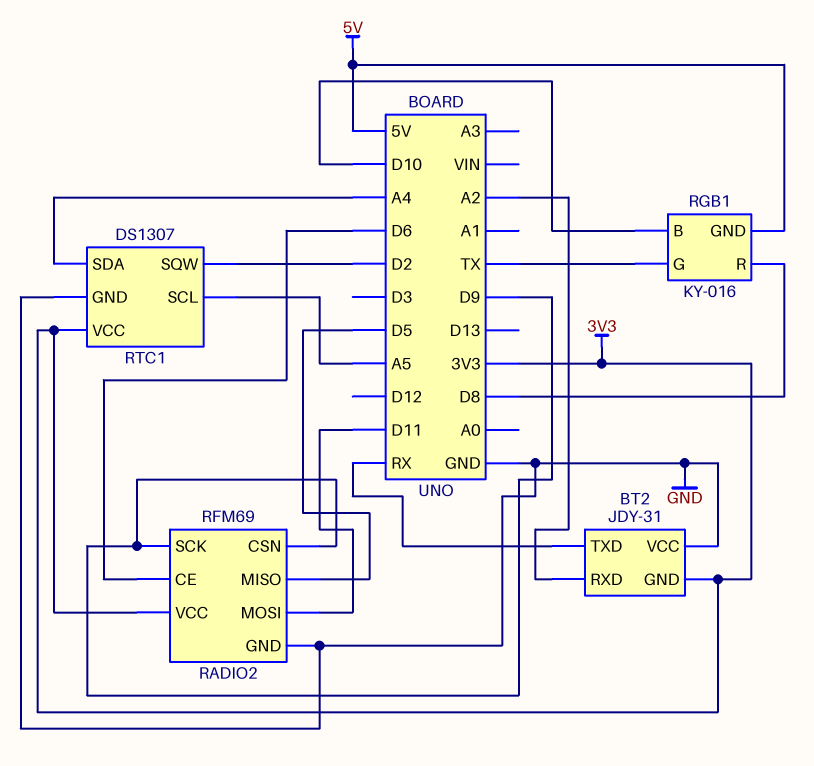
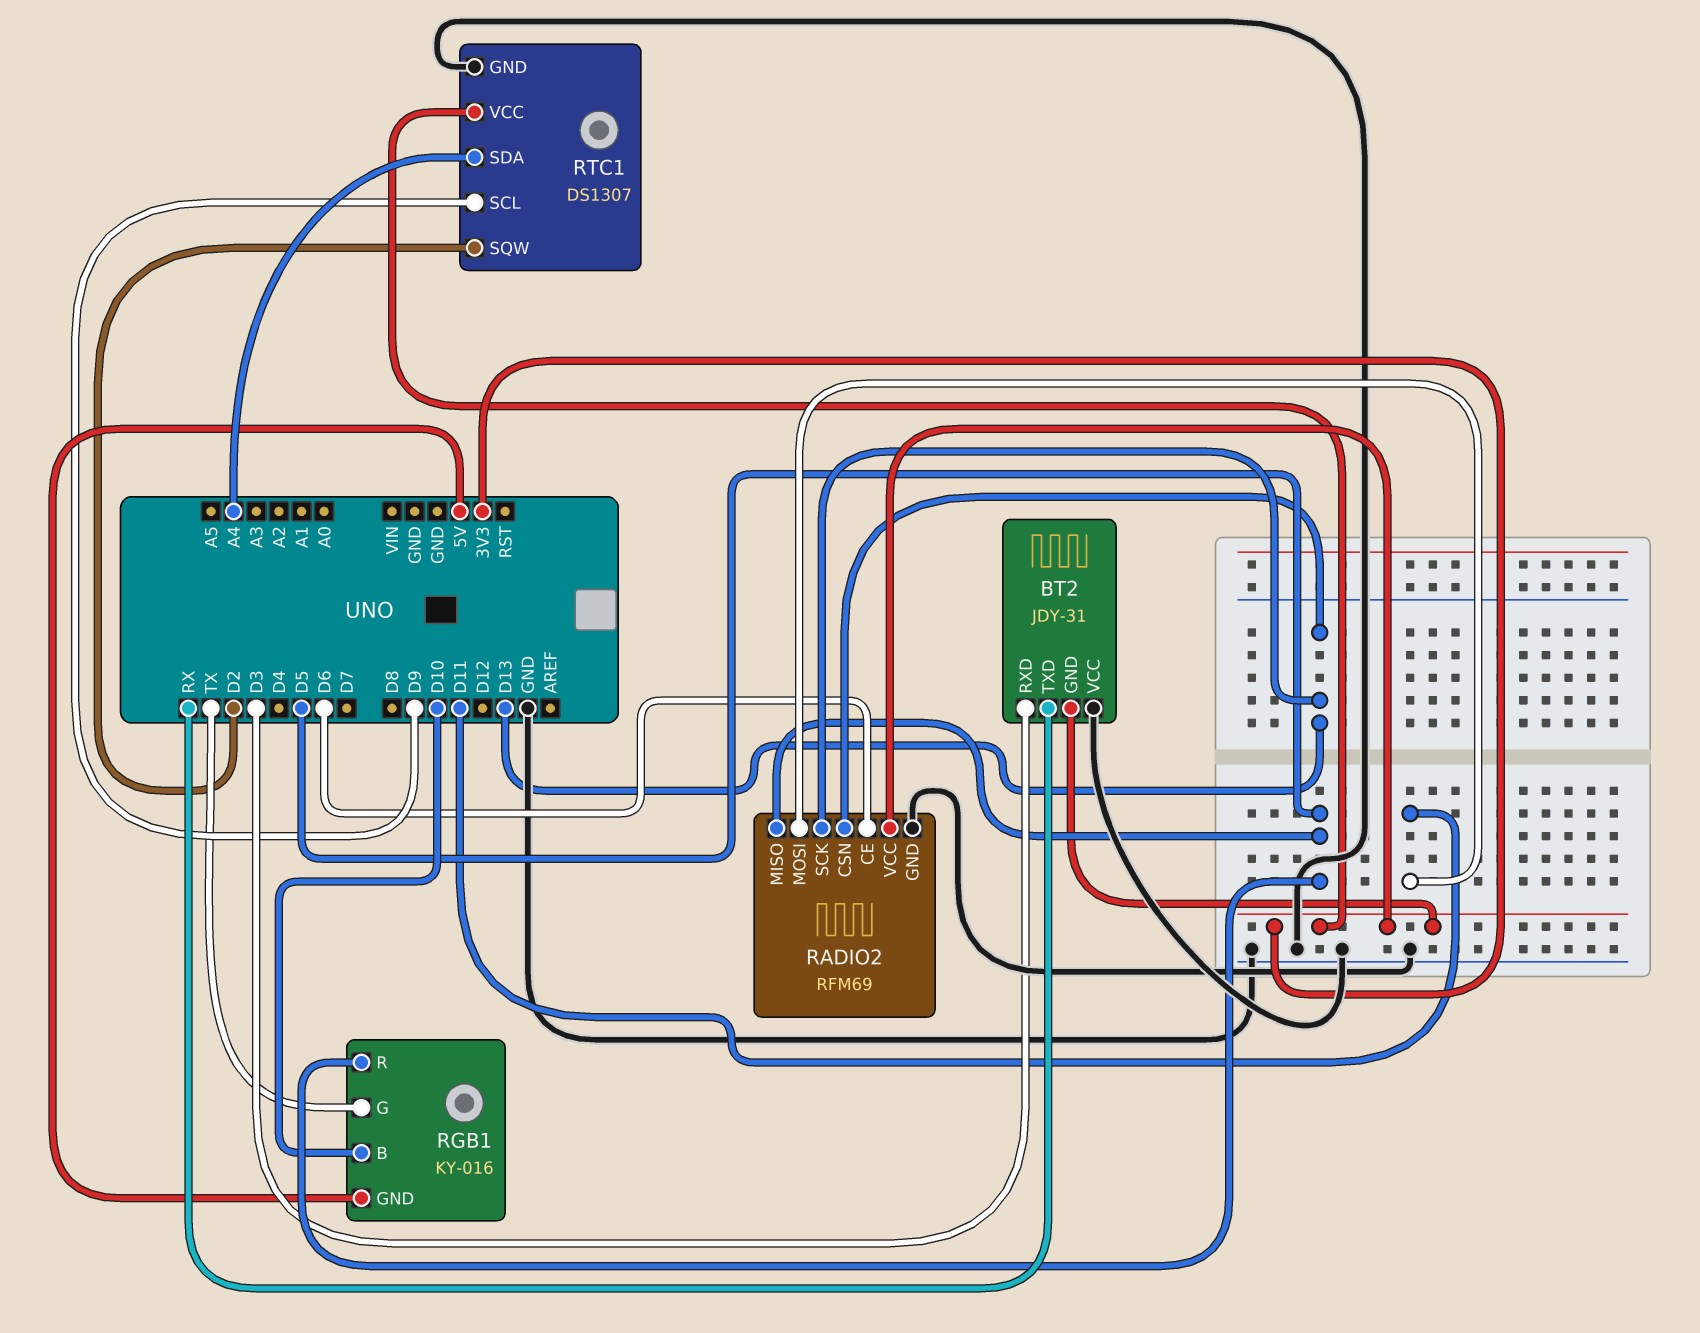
BT2 pin RXD: A2 -> D3
RADIO2 pin CSN: D9 -> D13
RADIO2 pin SCK: D9 -> D13
RGB1 pin R: D8 -> D5
RTC1 pin SCL: A5 -> D9

